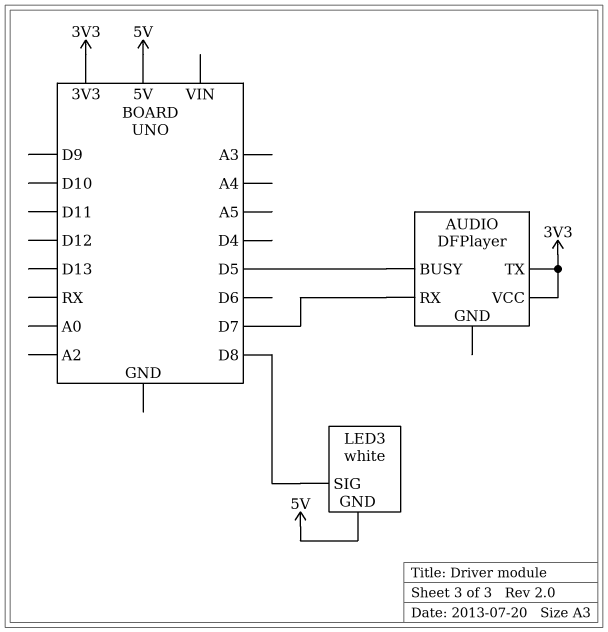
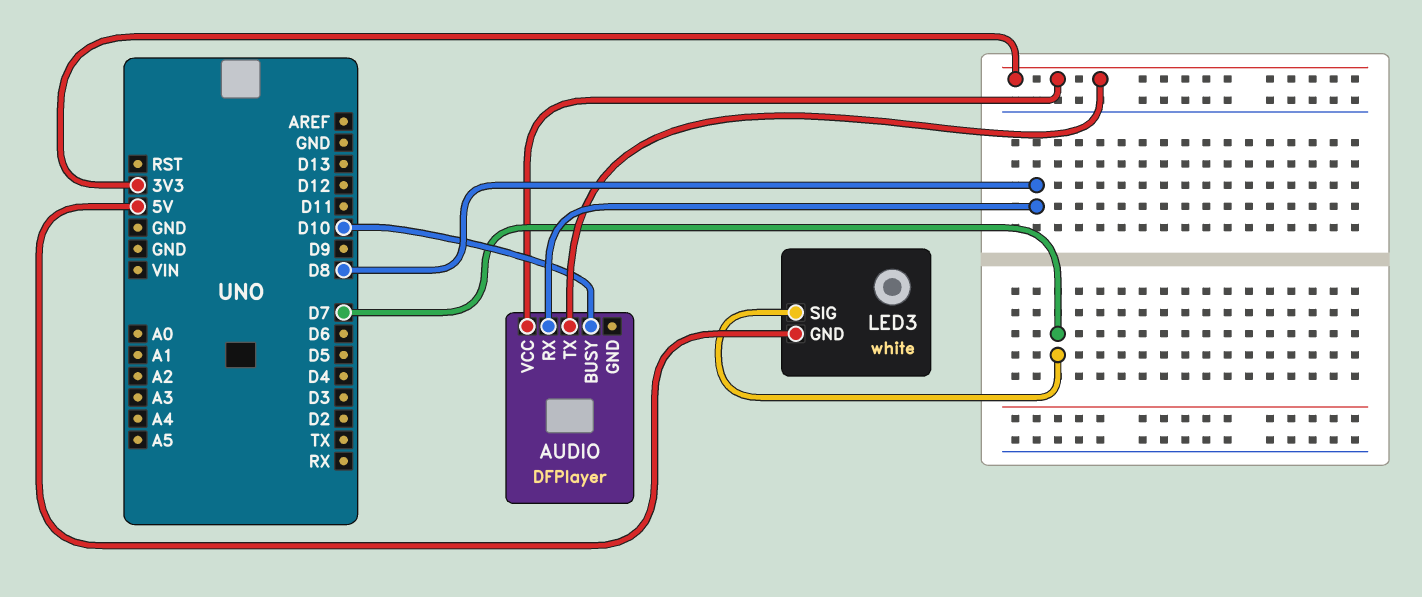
AUDIO pin BUSY: D5 -> D10
AUDIO pin RX: D7 -> D8
LED3 pin SIG: D8 -> D7

